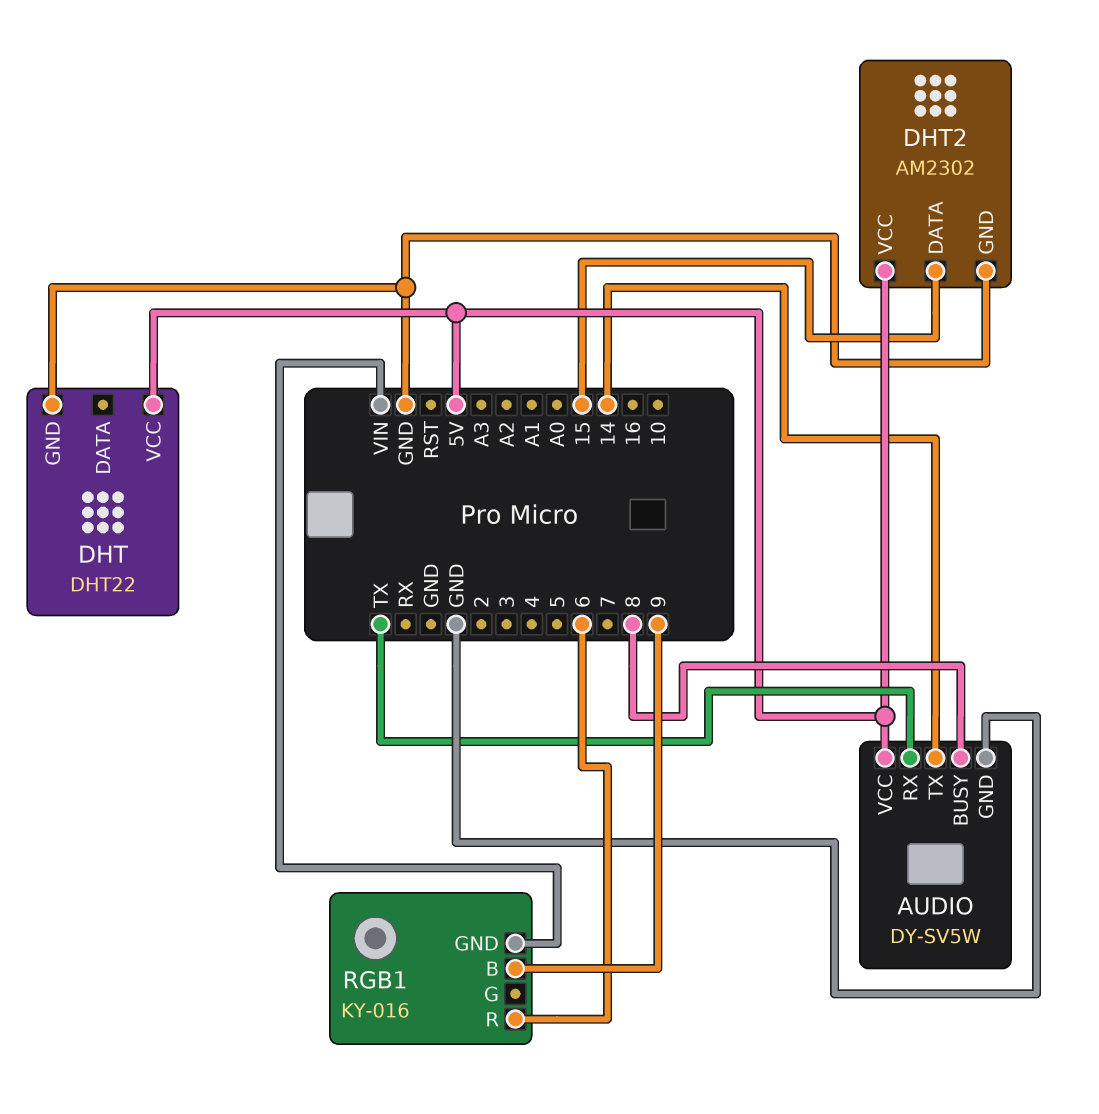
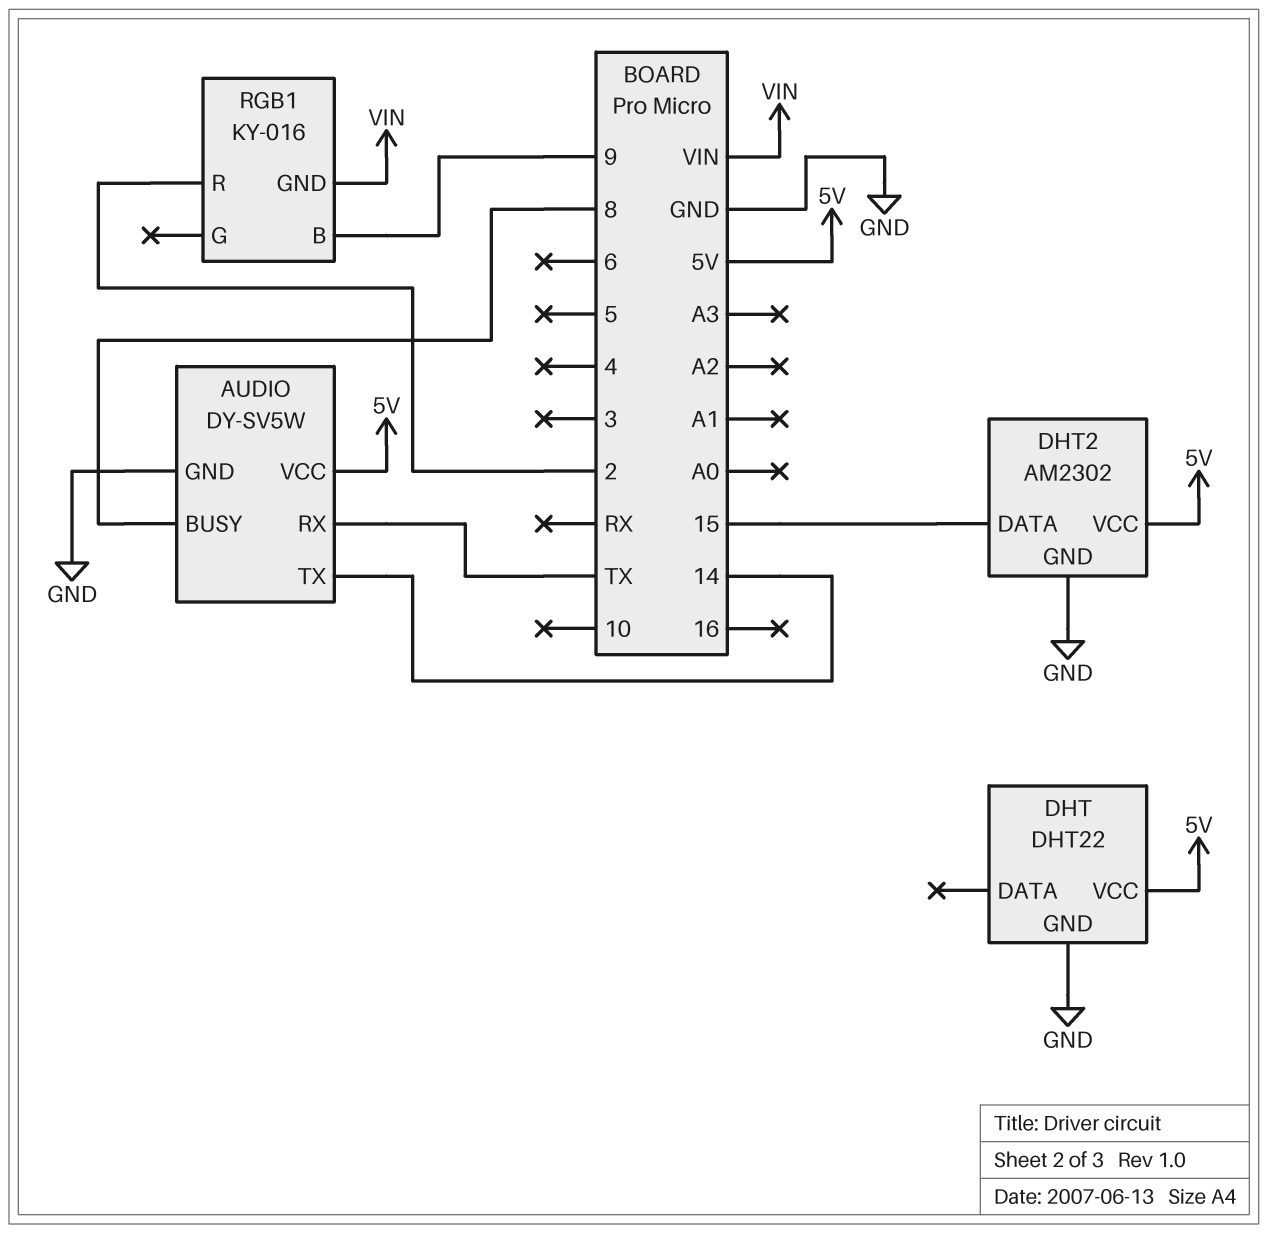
RGB1 pin R: 6 -> 2

